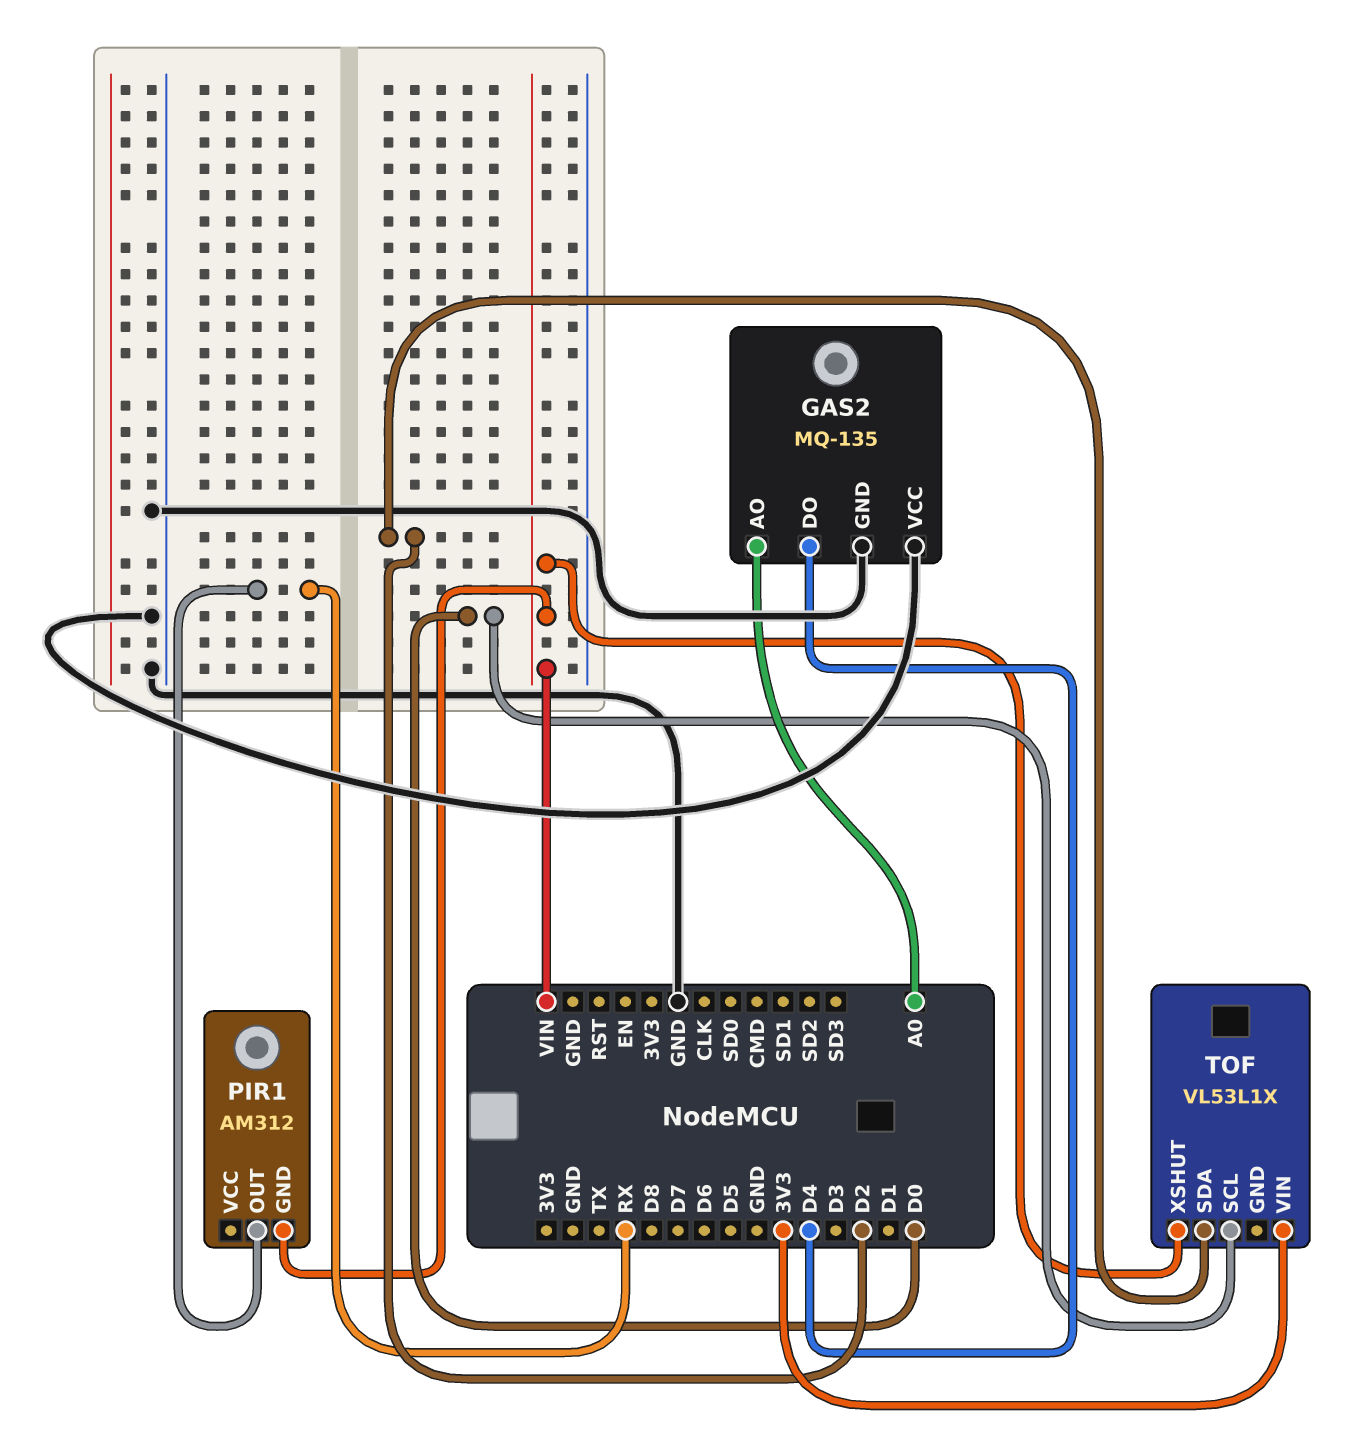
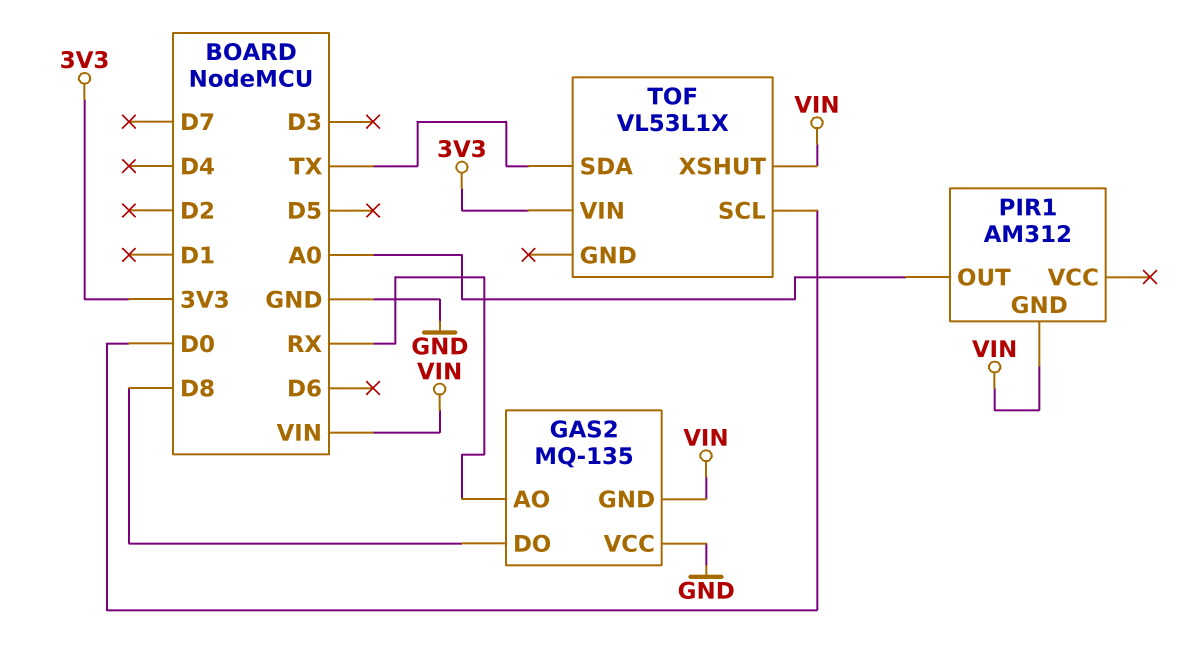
GAS2 pin AO: A0 -> RX
GAS2 pin DO: D4 -> D8
GAS2 pin GND: GND -> VIN
PIR1 pin OUT: RX -> A0
TOF pin SDA: D2 -> TX

